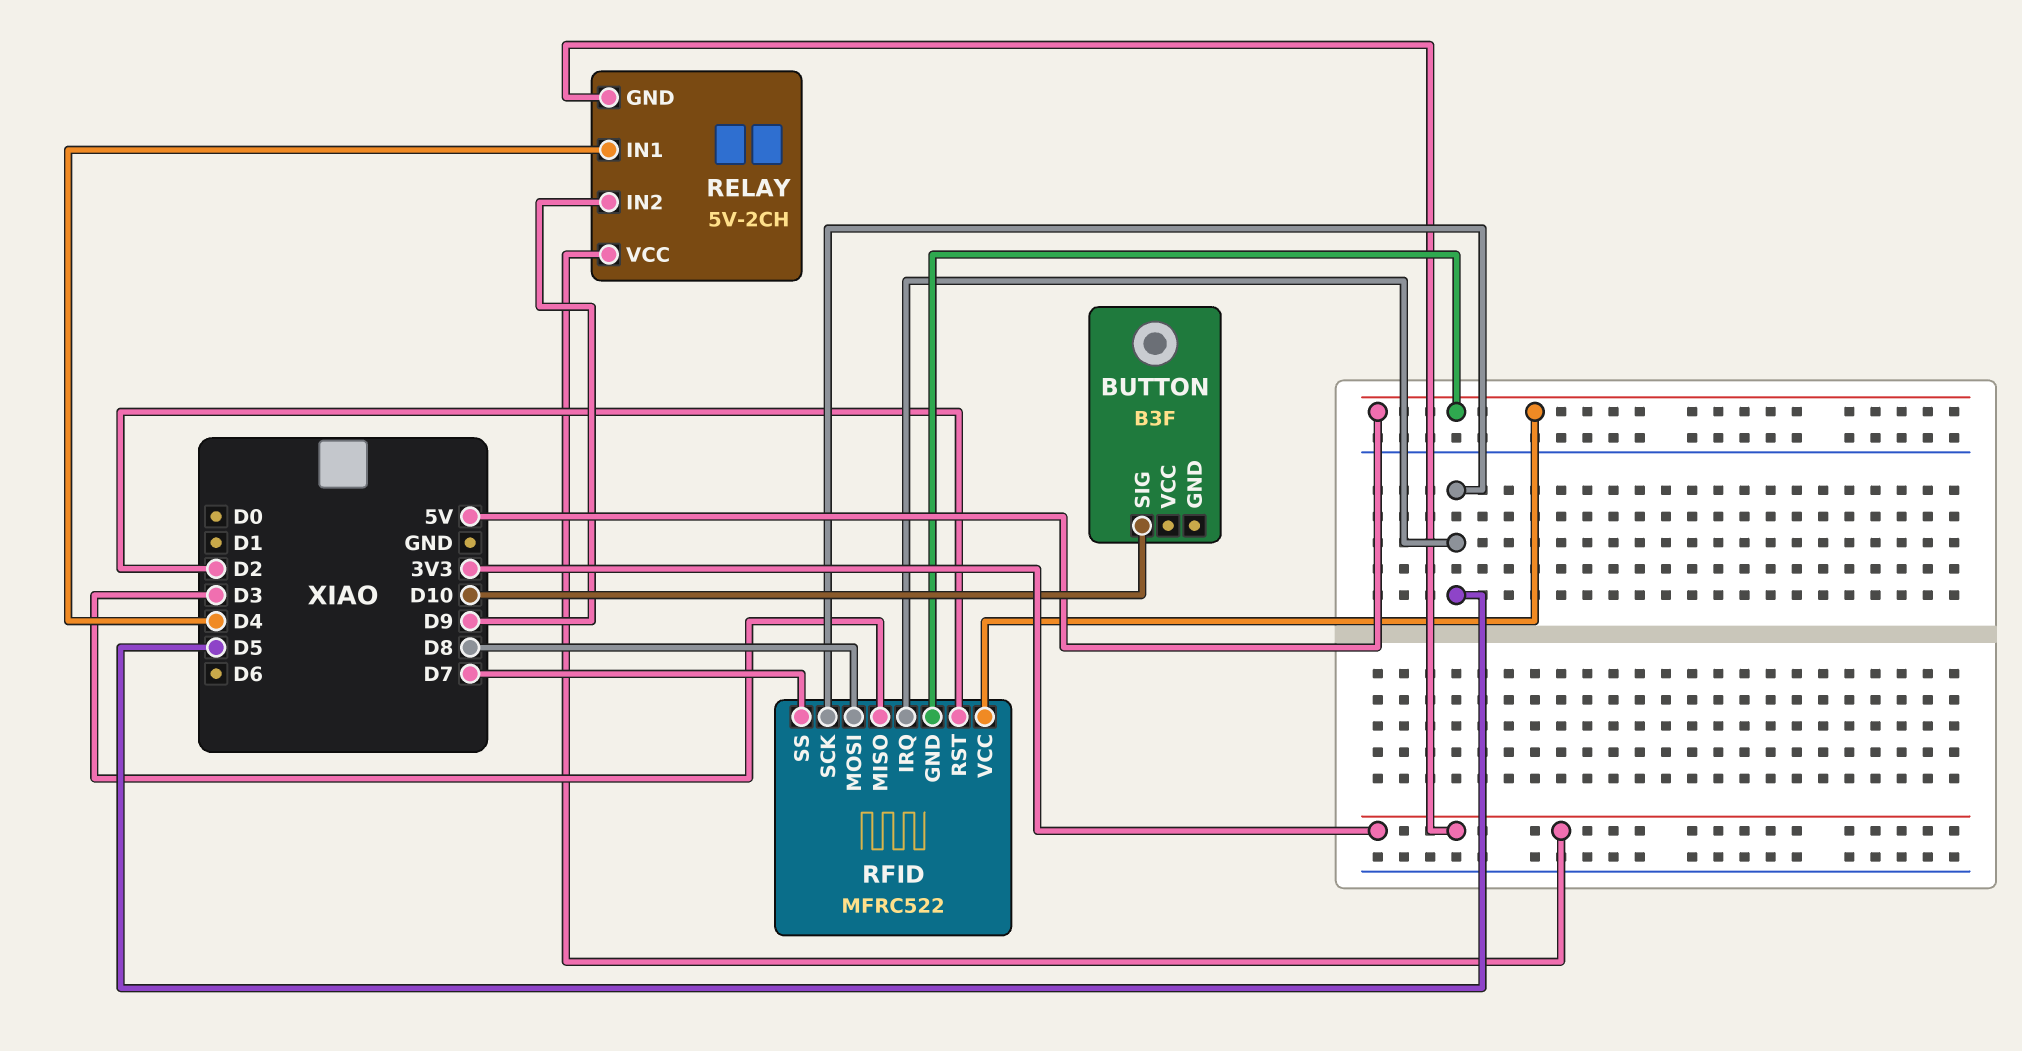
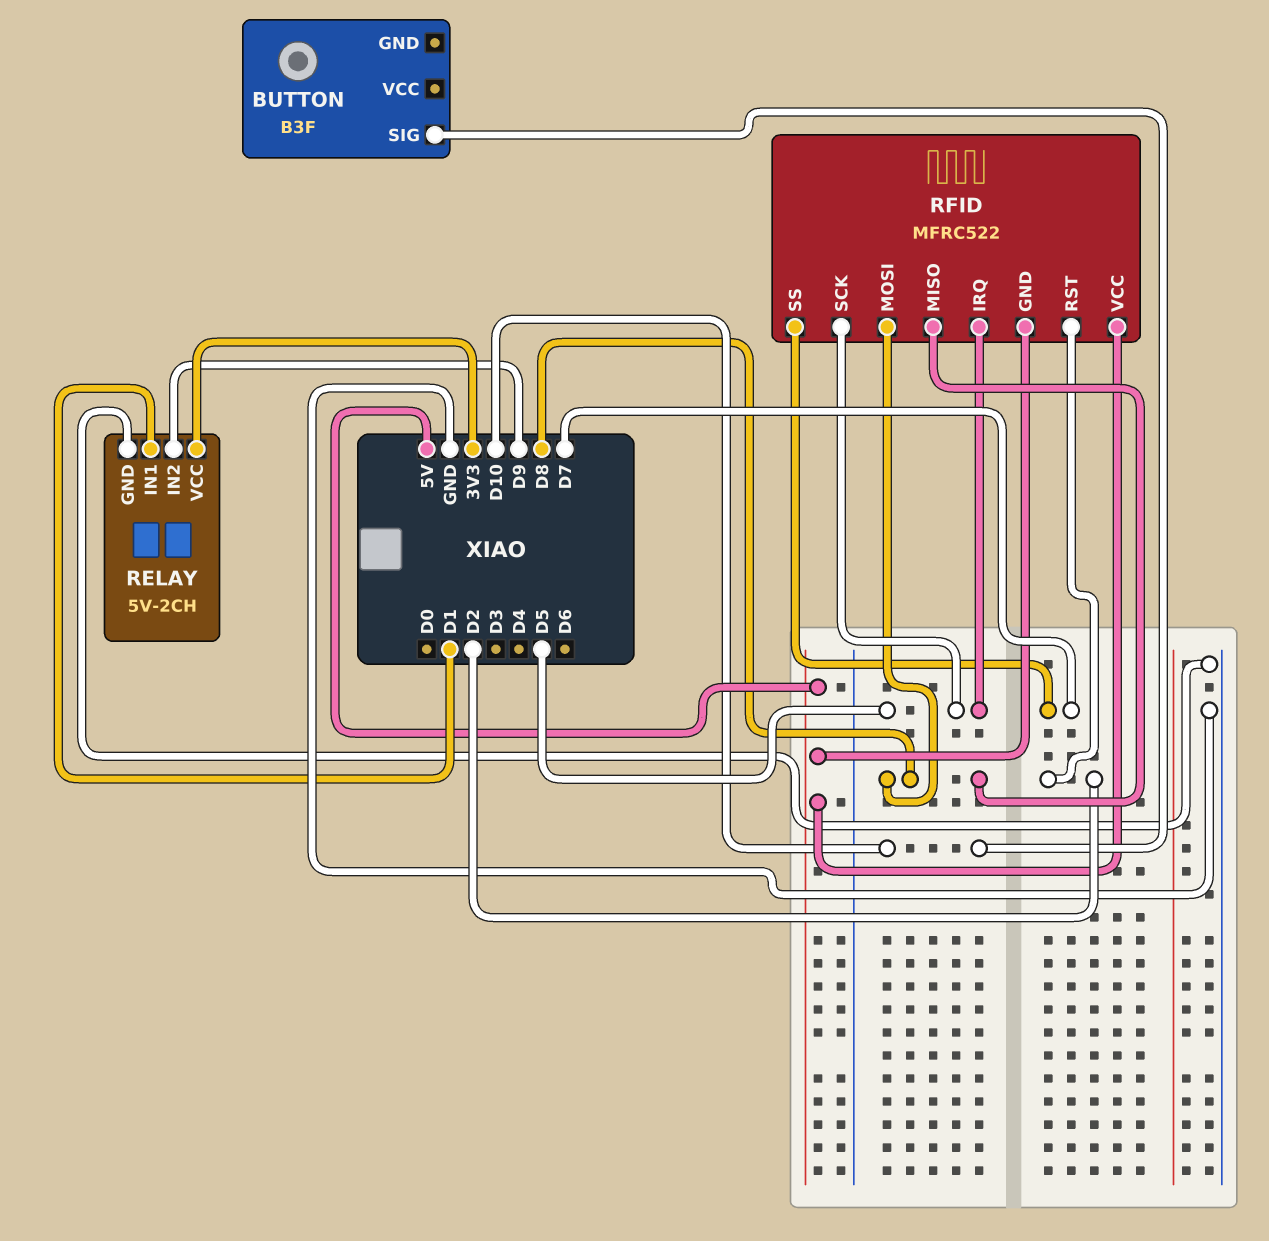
RELAY pin GND: 3V3 -> GND
RELAY pin IN1: D4 -> D1
RFID pin MISO: D3 -> D8

